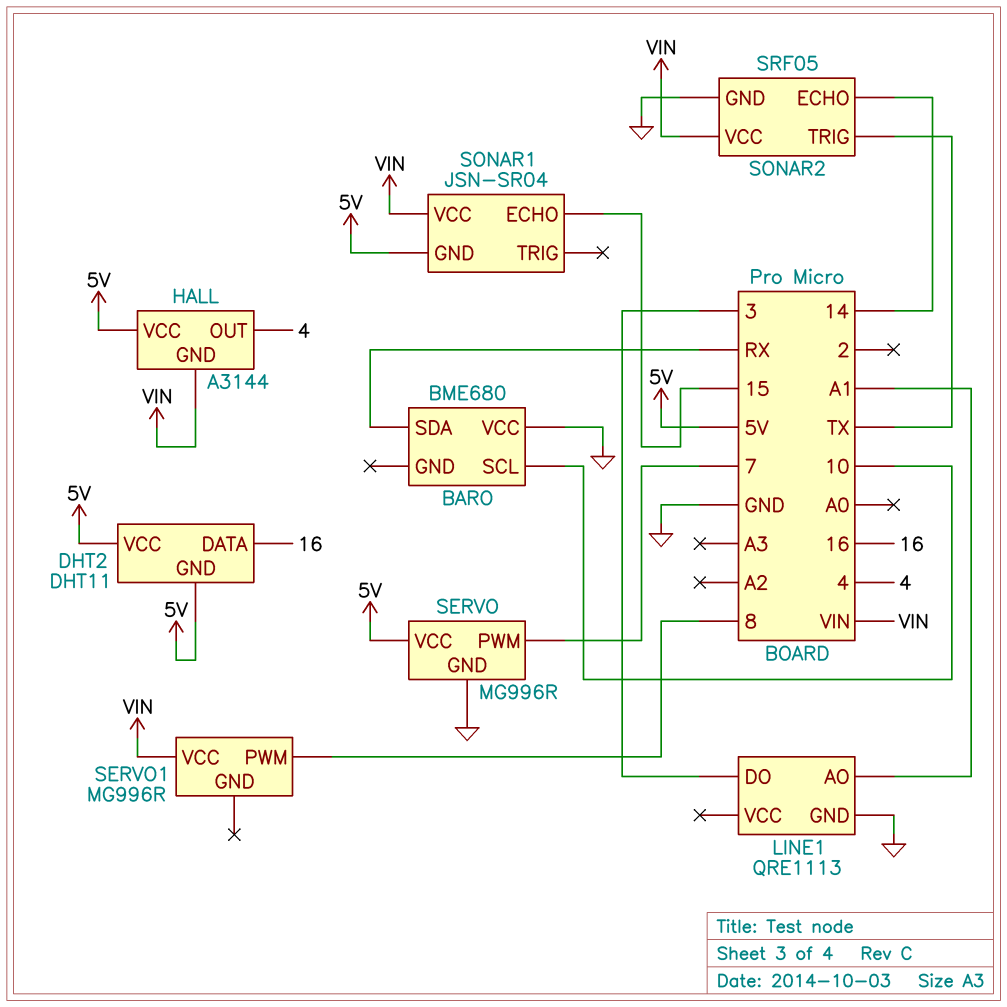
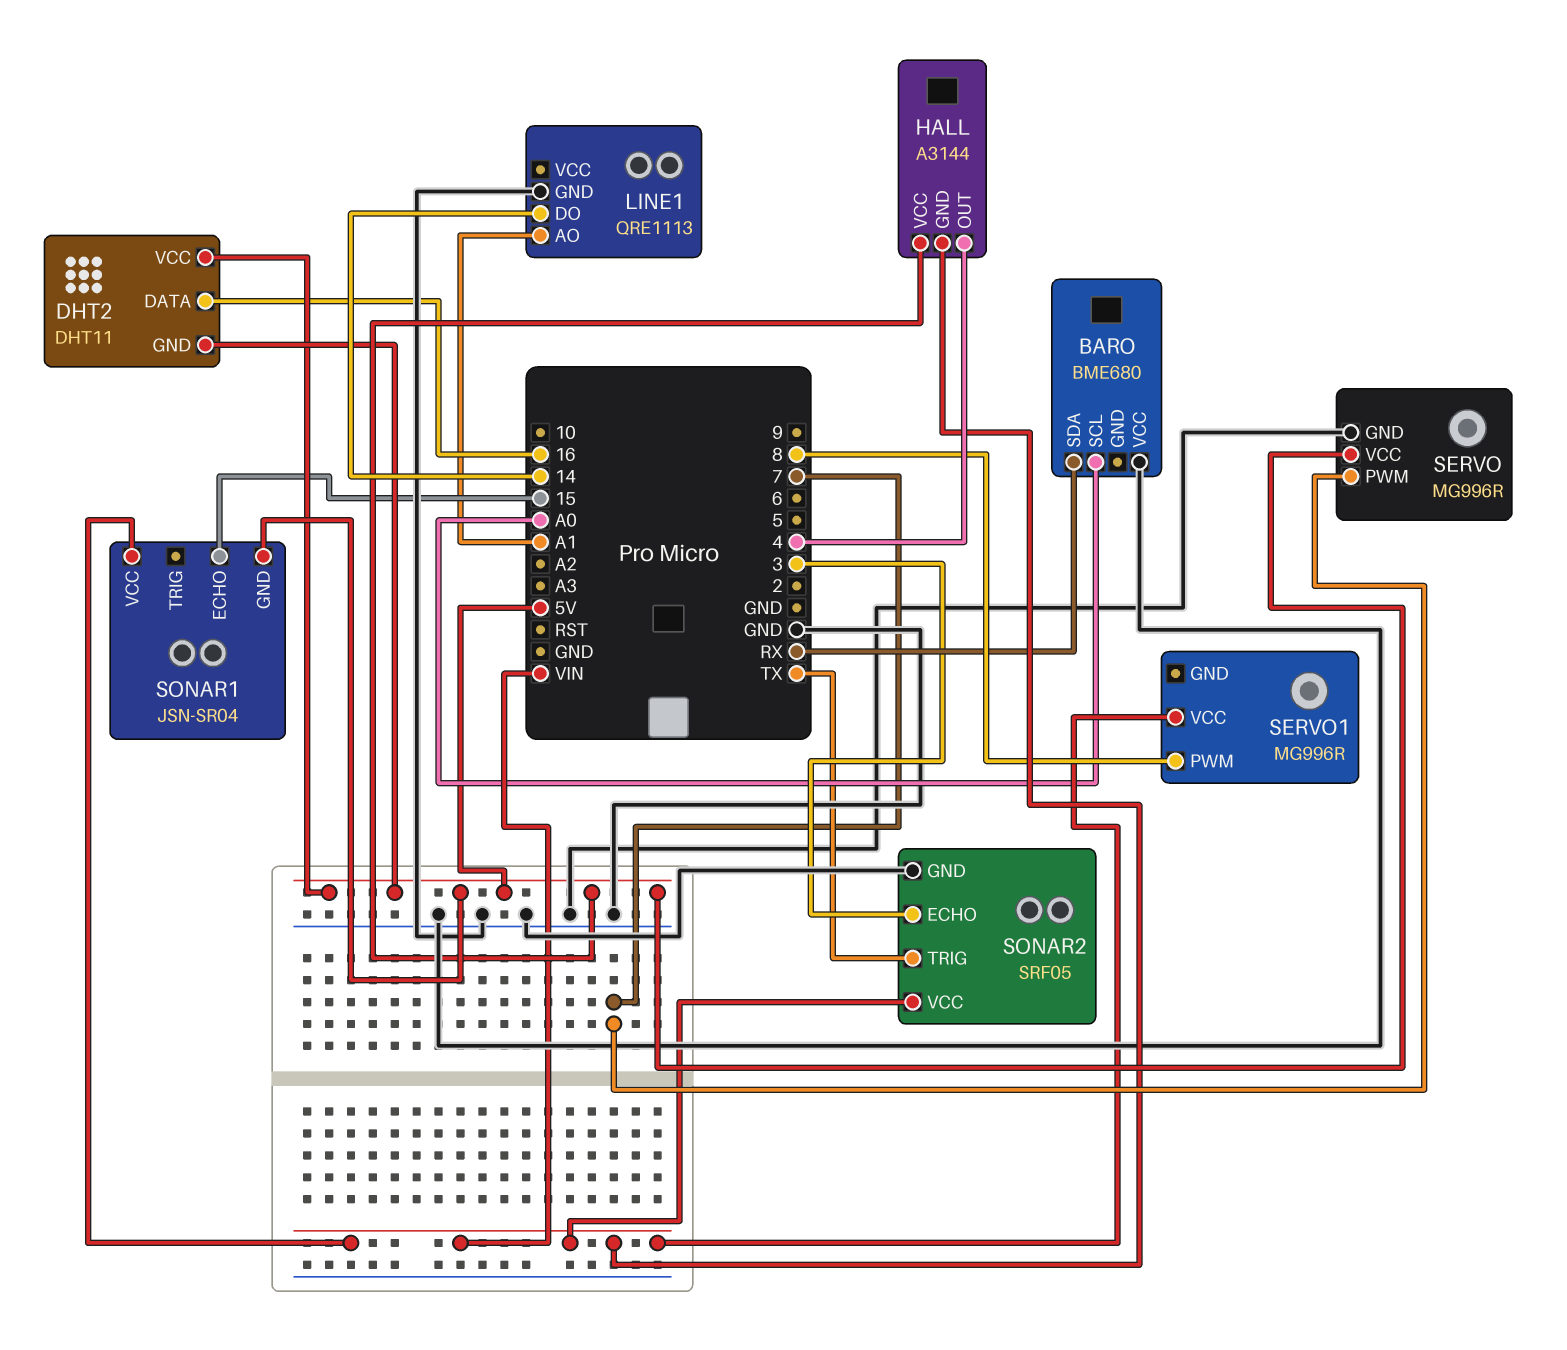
BARO pin SCL: 10 -> A0
LINE1 pin DO: 3 -> 14
SONAR2 pin ECHO: 14 -> 3

